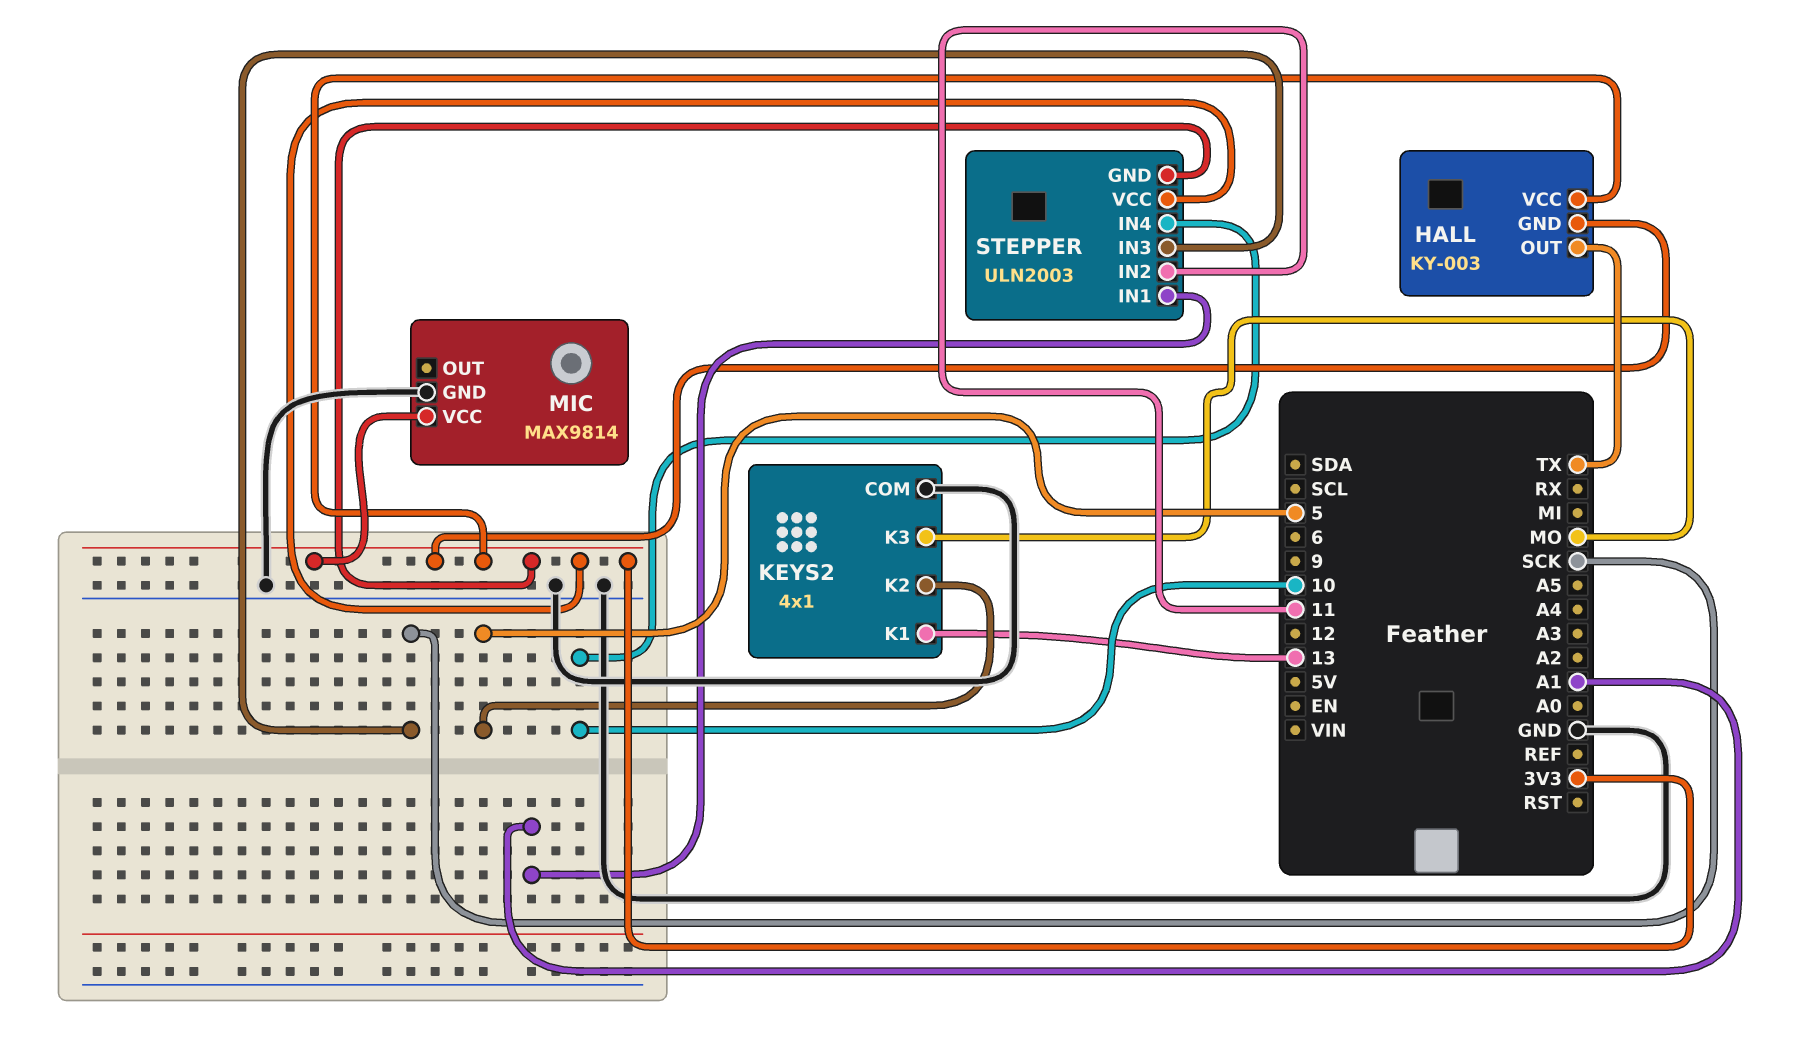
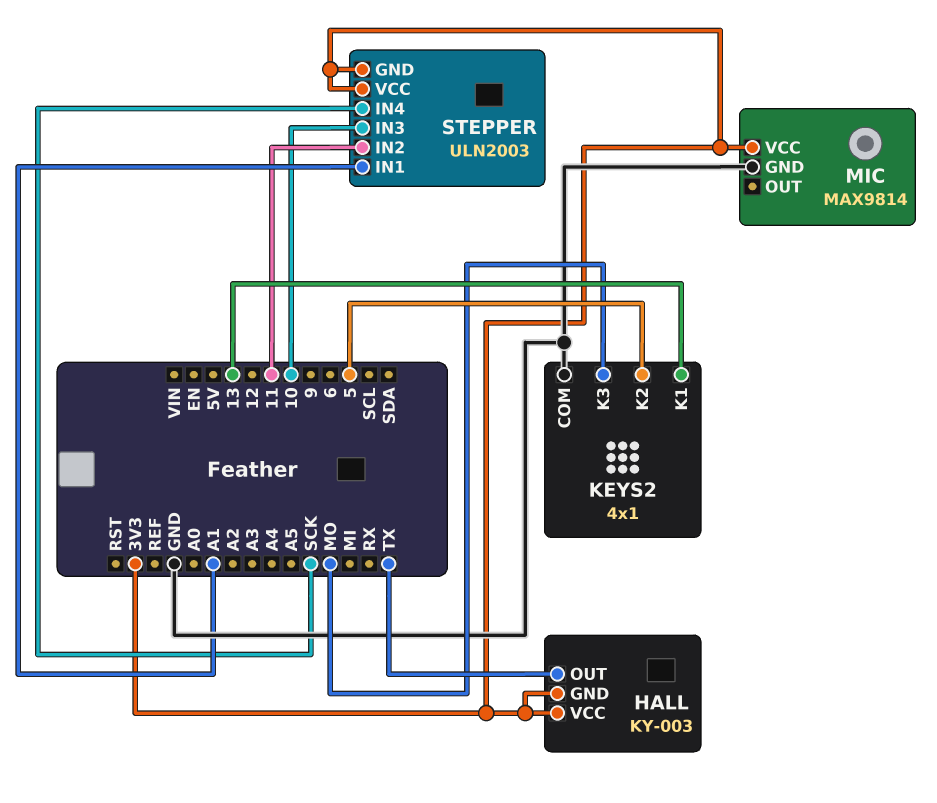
STEPPER pin IN3: SCK -> 10
STEPPER pin IN4: 10 -> SCK

